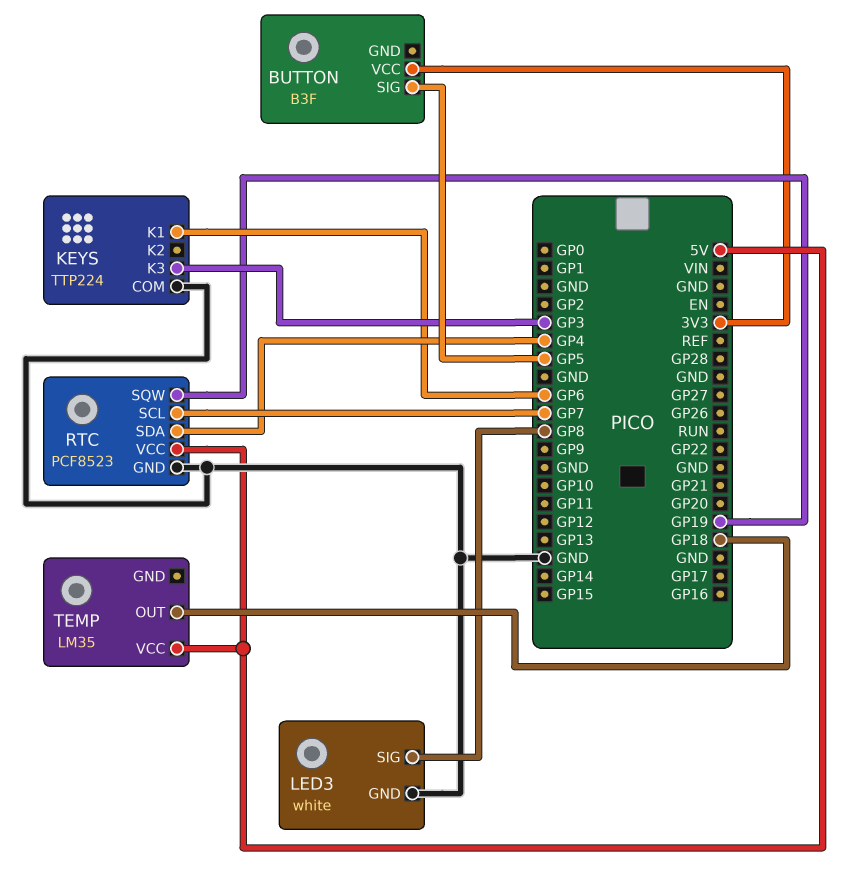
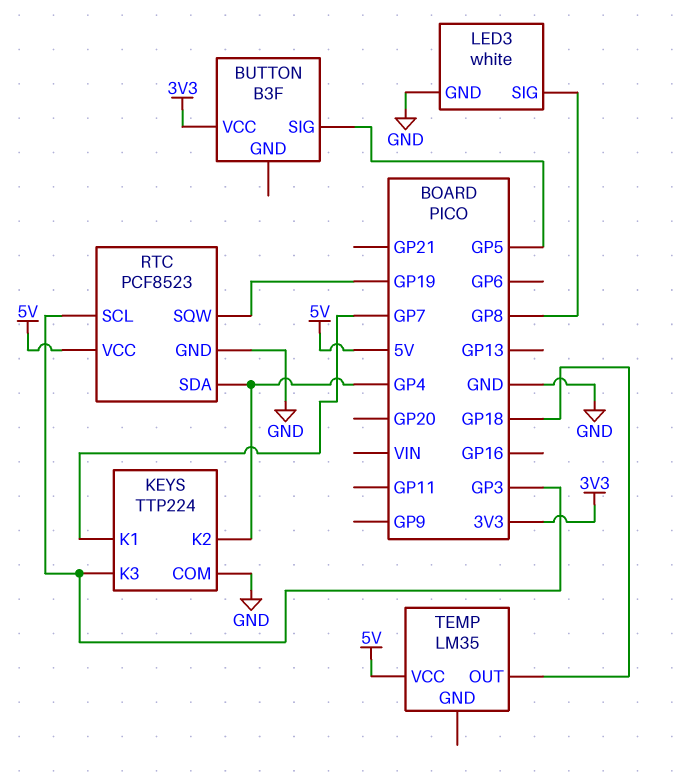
KEYS pin K1: GP6 -> GP7
KEYS pin K2: none -> GP4
RTC pin SCL: GP7 -> GP3

